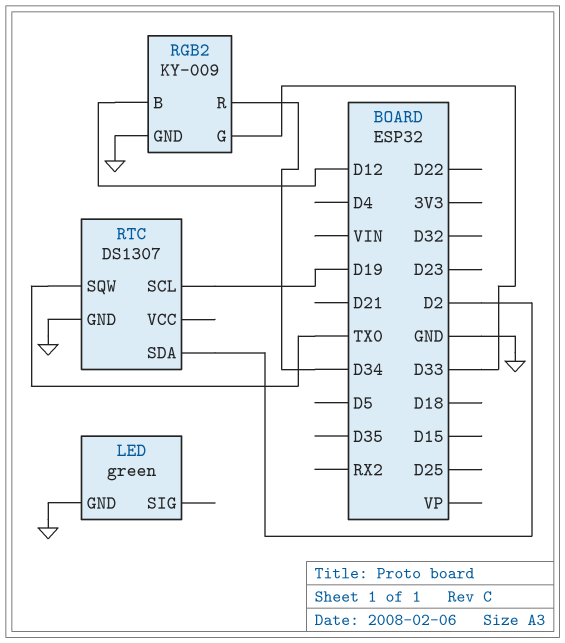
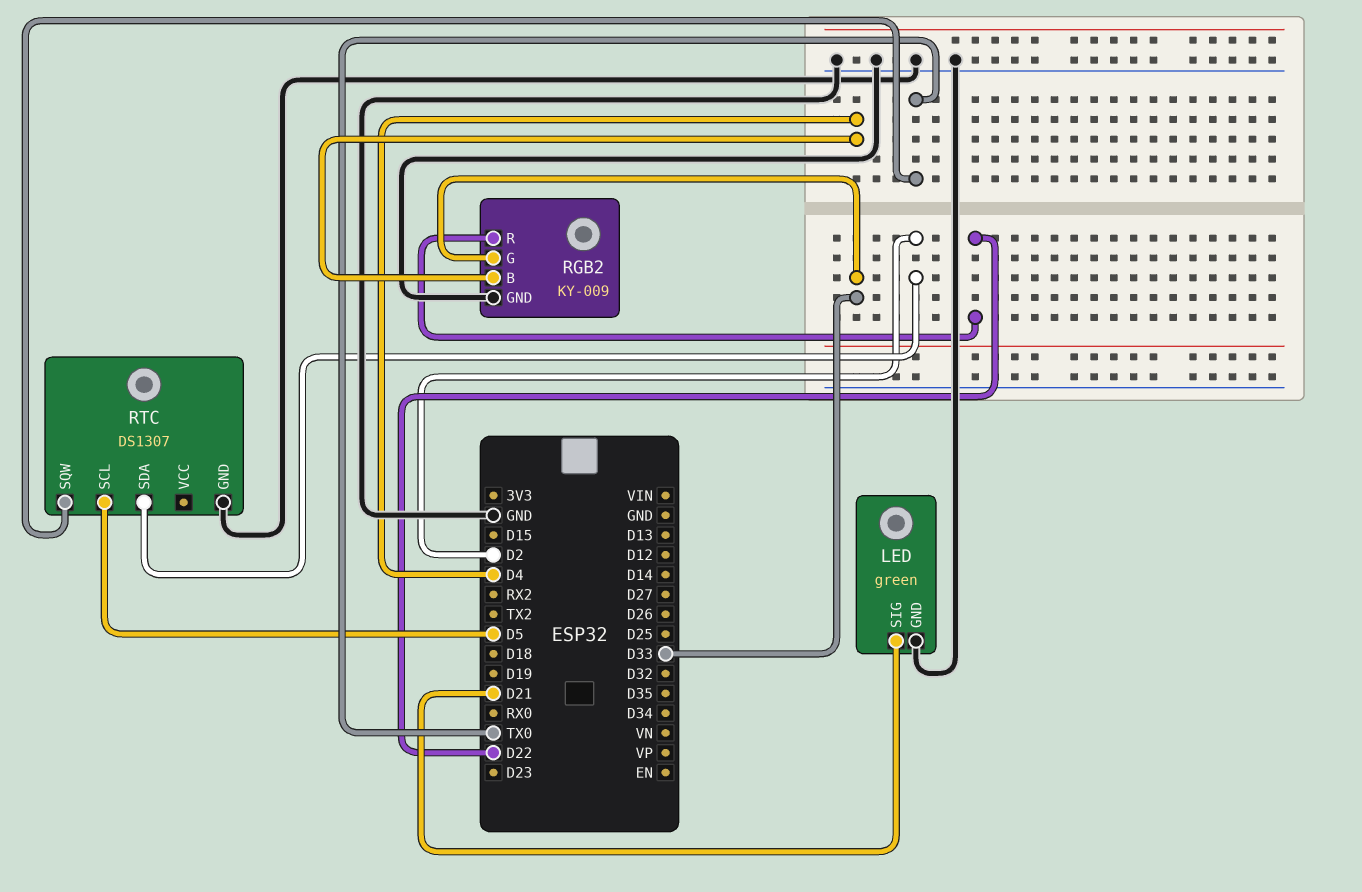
LED pin SIG: none -> D21
RGB2 pin B: D12 -> D4
RGB2 pin R: D34 -> D22
RTC pin SCL: D19 -> D5

